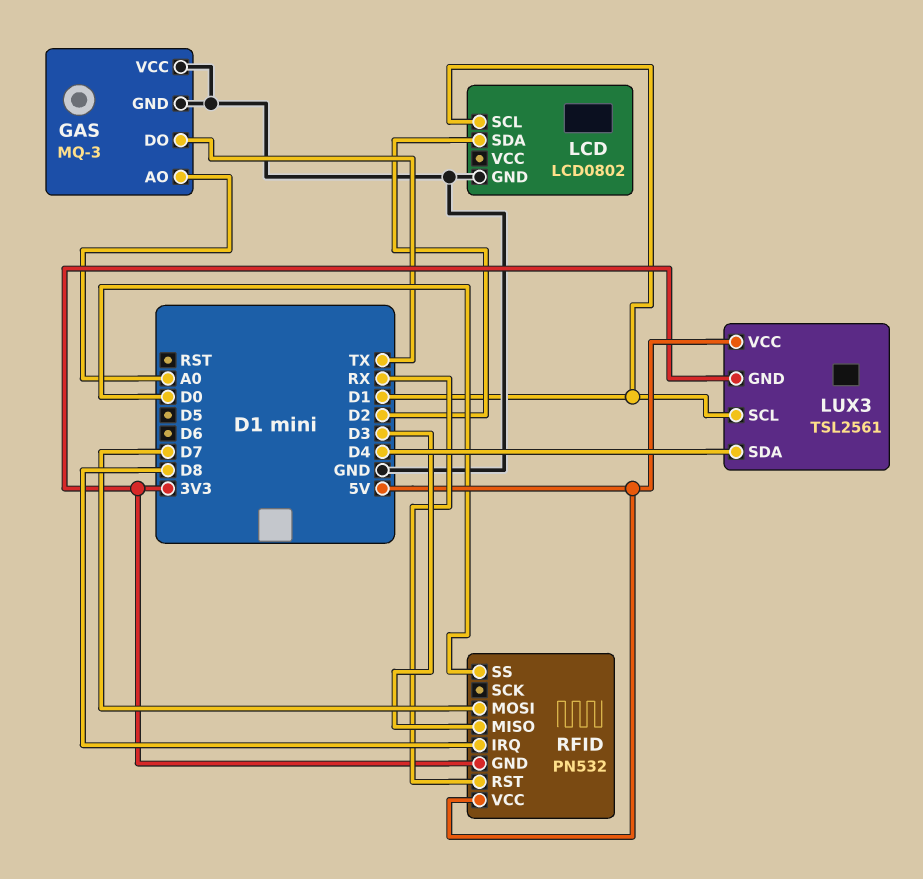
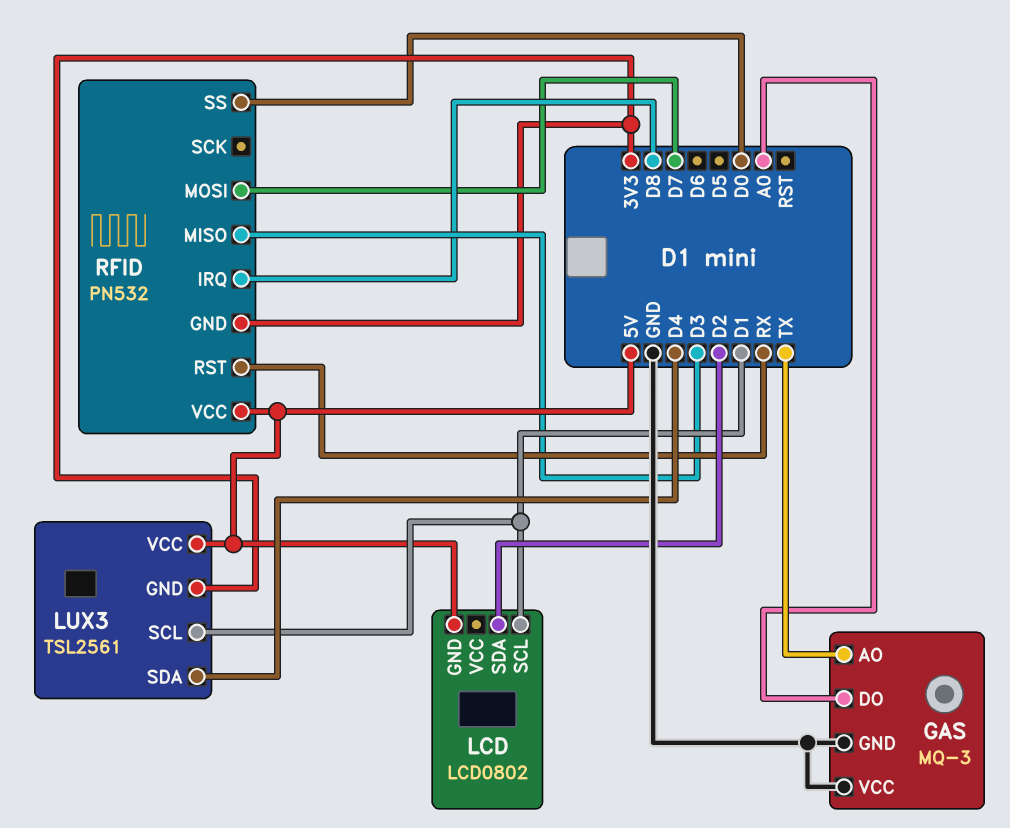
GAS pin AO: A0 -> TX
GAS pin DO: TX -> A0
LCD pin GND: GND -> 5V

